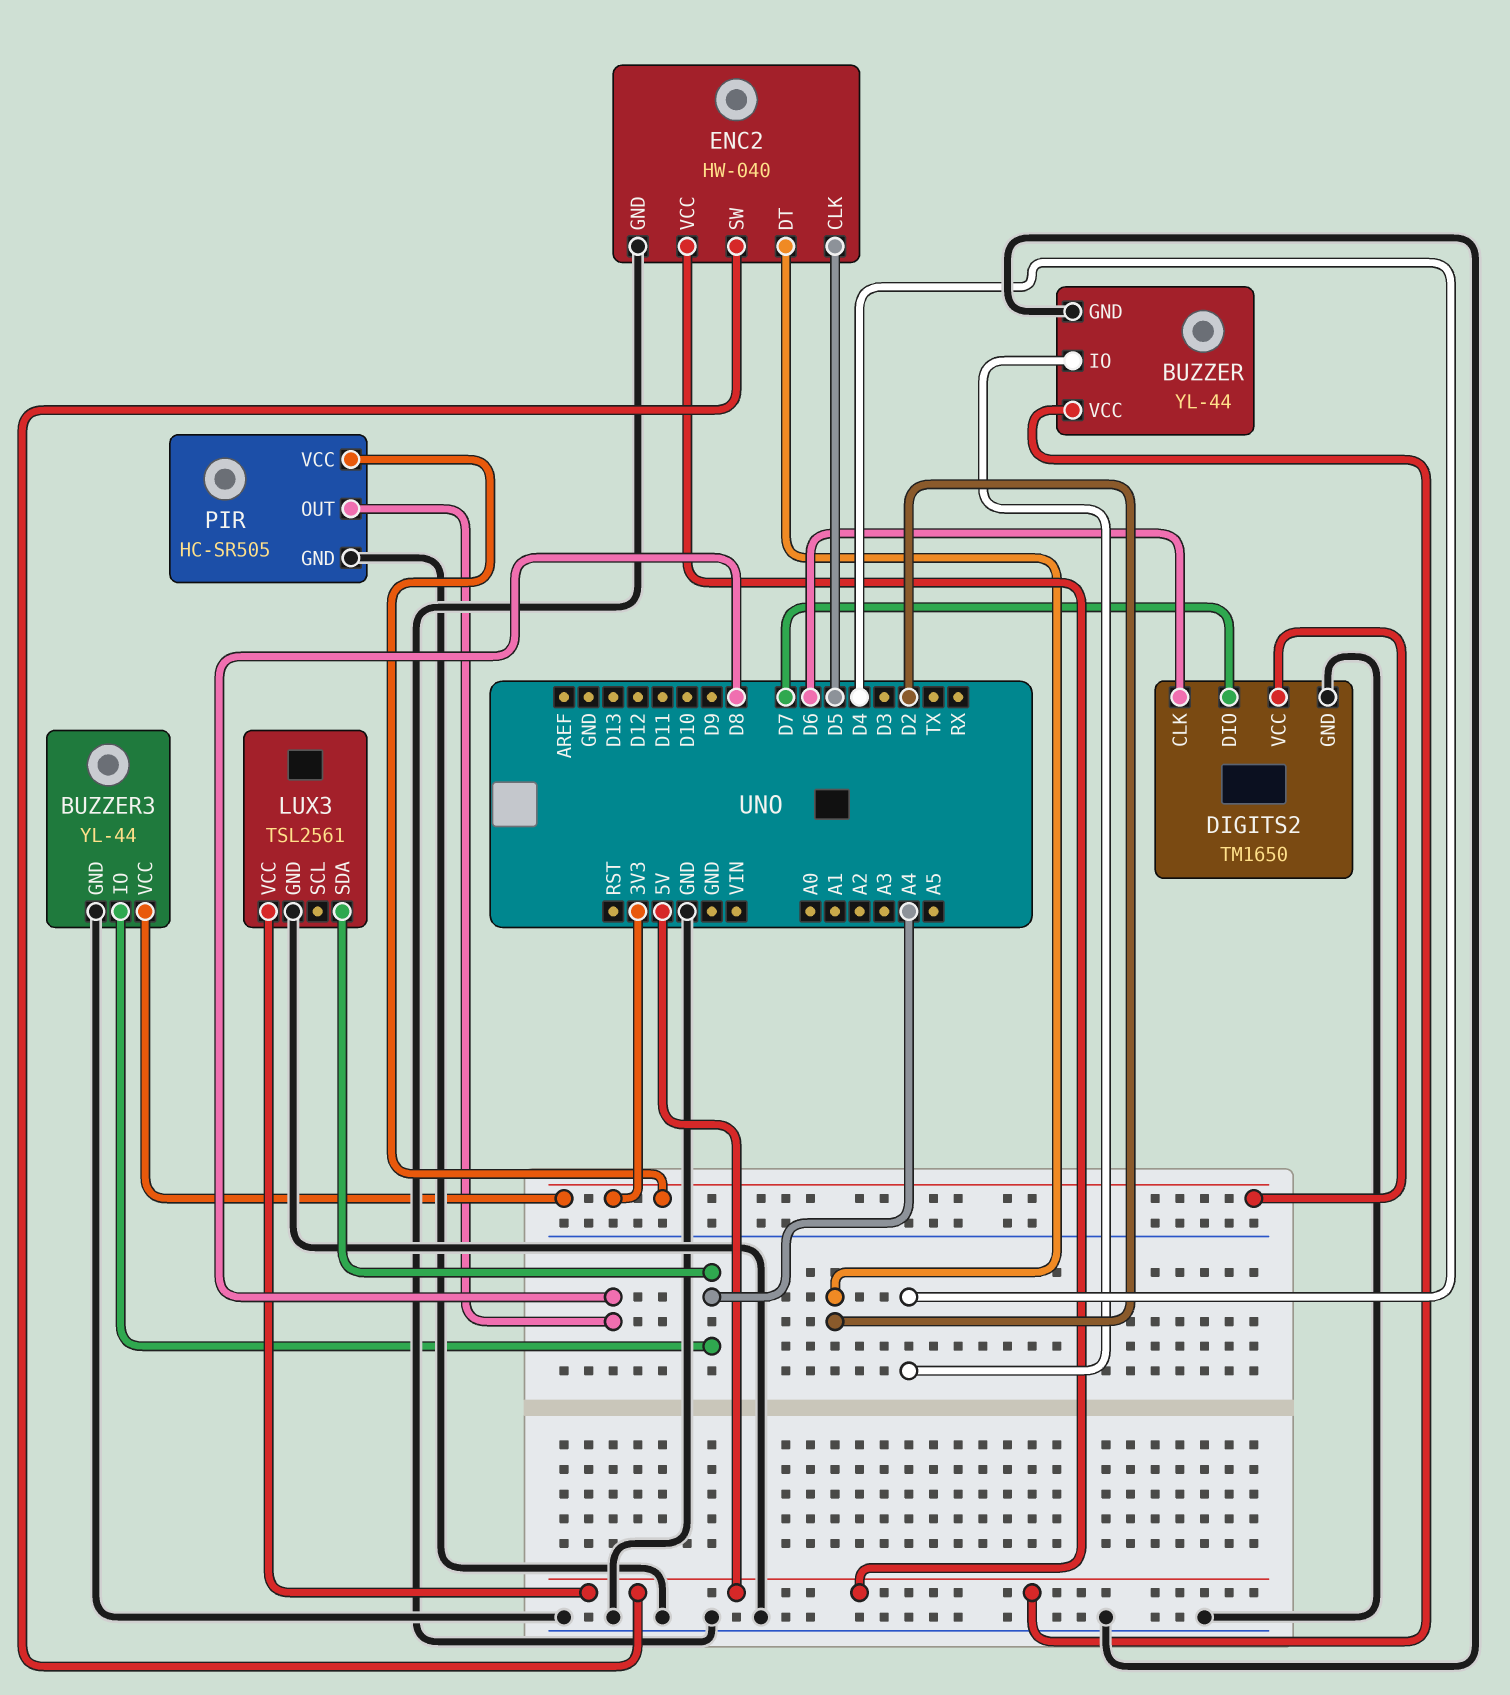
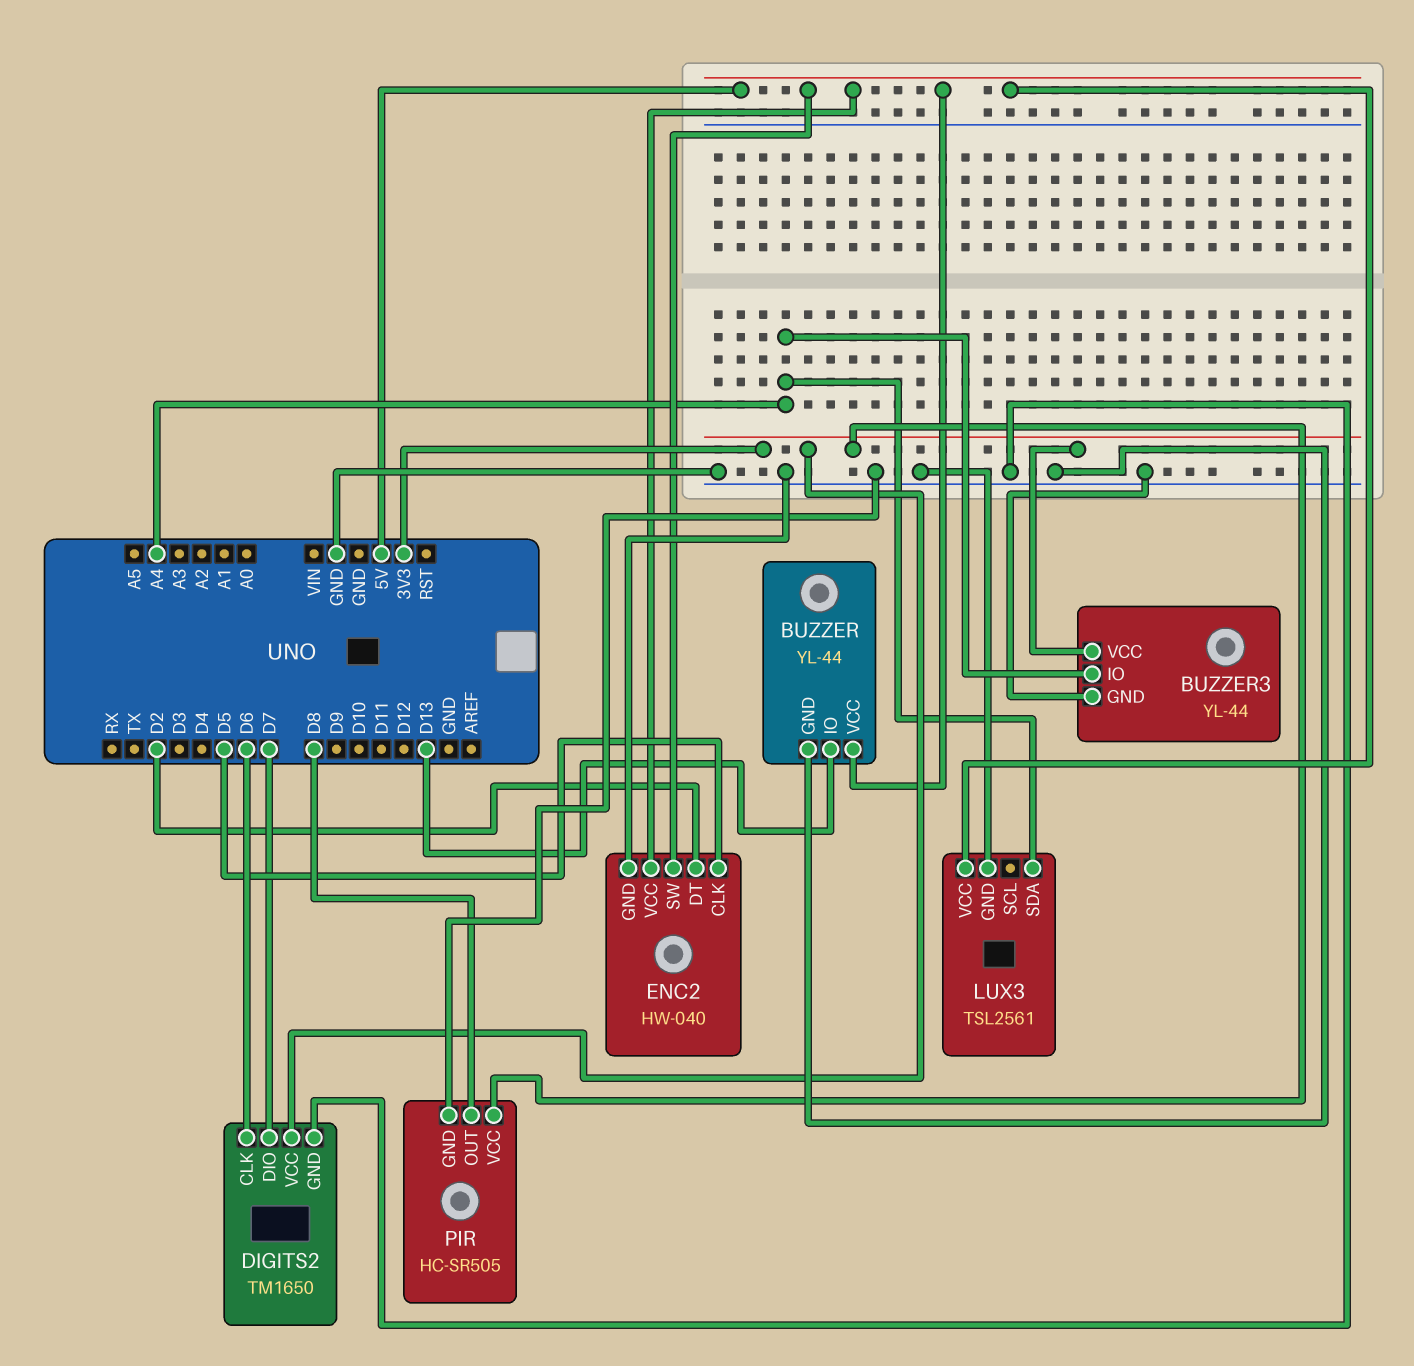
BUZZER pin IO: D4 -> D13

